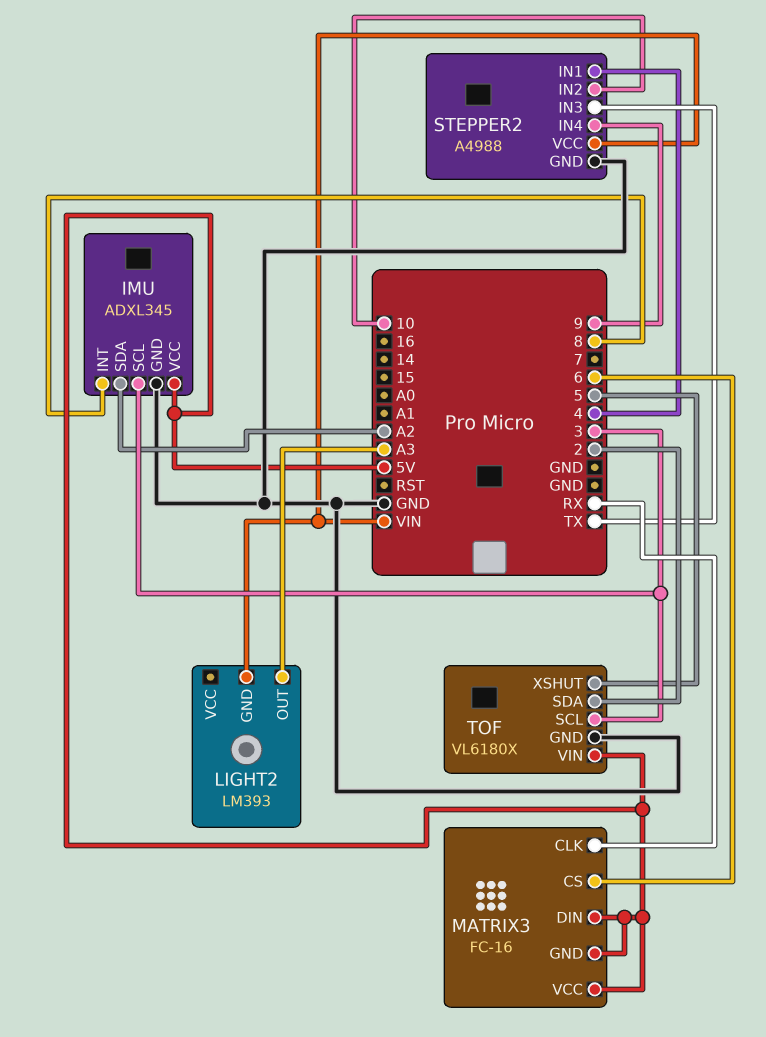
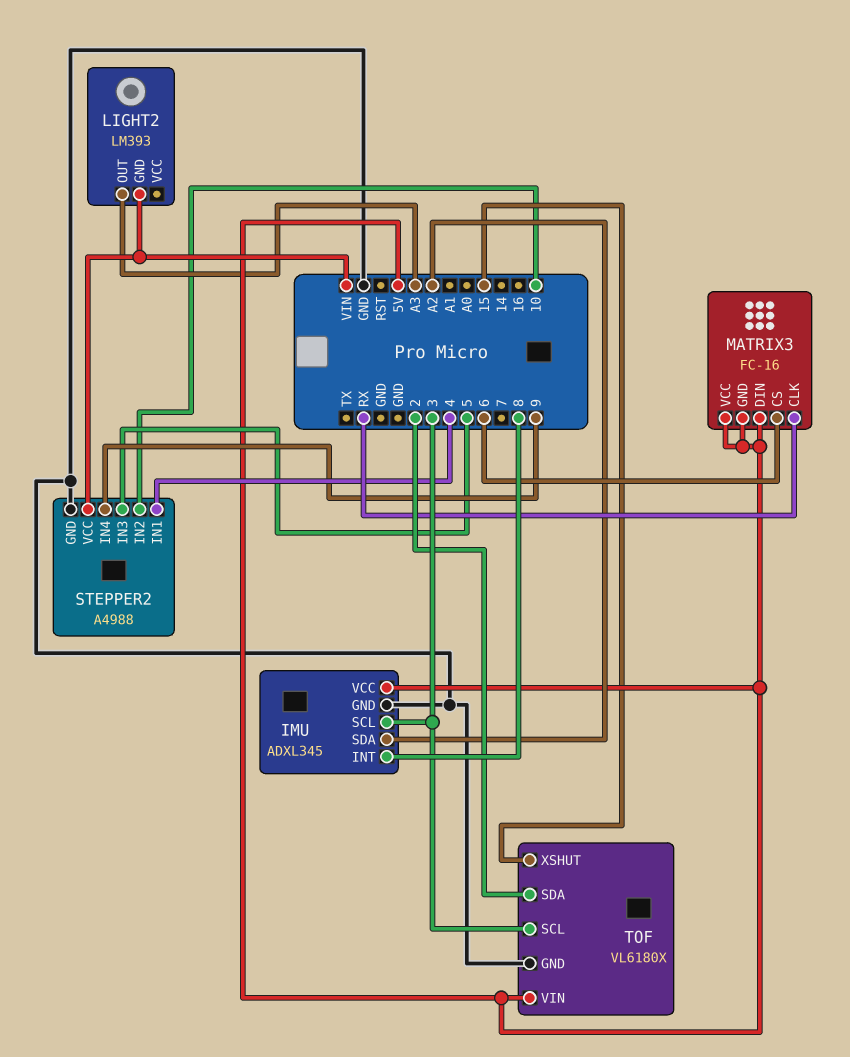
STEPPER2 pin IN3: TX -> 5
TOF pin XSHUT: 5 -> 15

